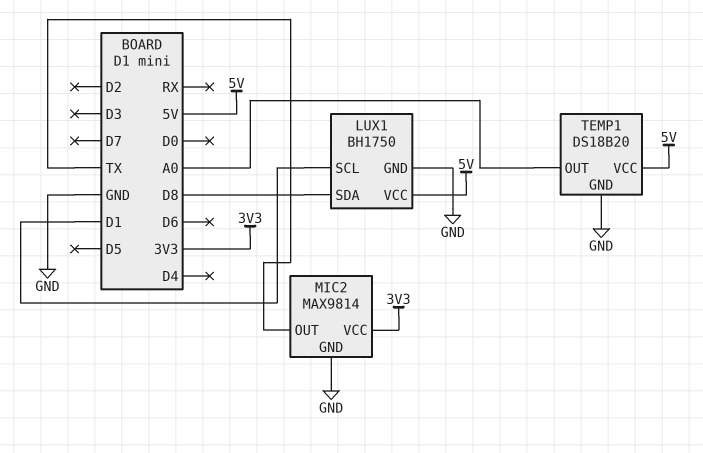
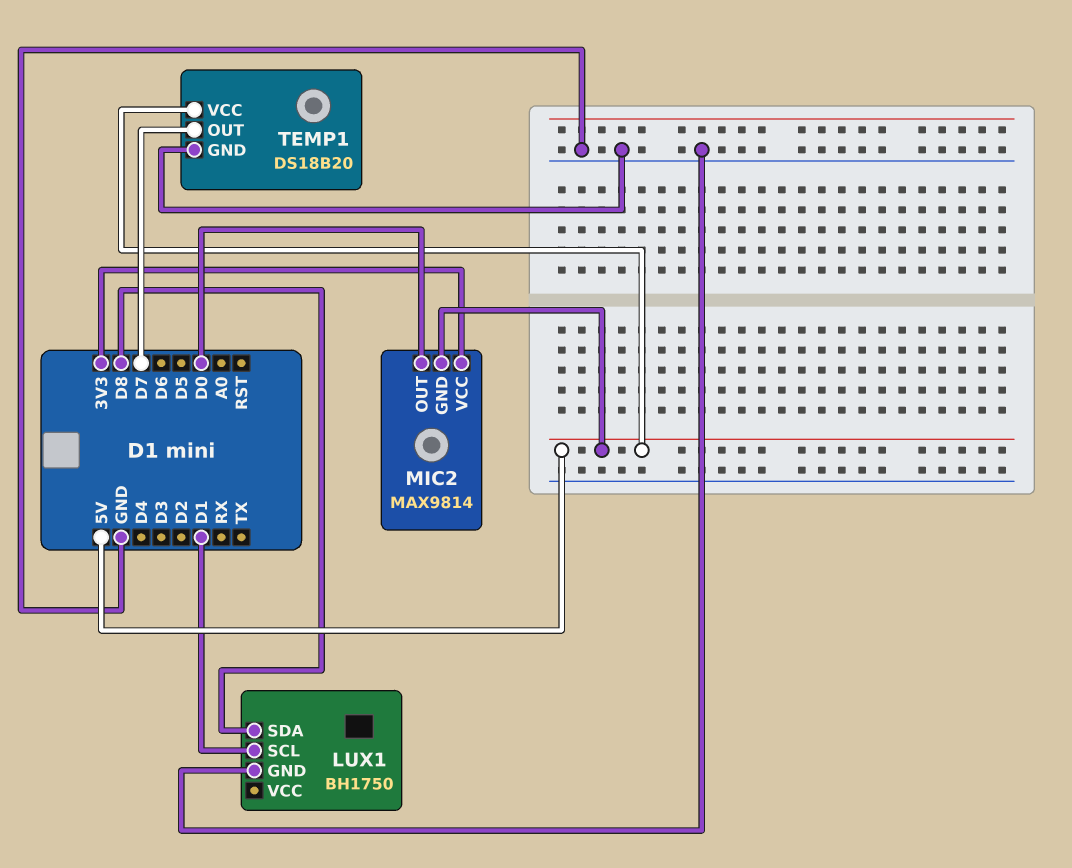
LUX1 pin VCC: 5V -> none
MIC2 pin GND: GND -> 5V
MIC2 pin OUT: TX -> D0
TEMP1 pin OUT: A0 -> D7

